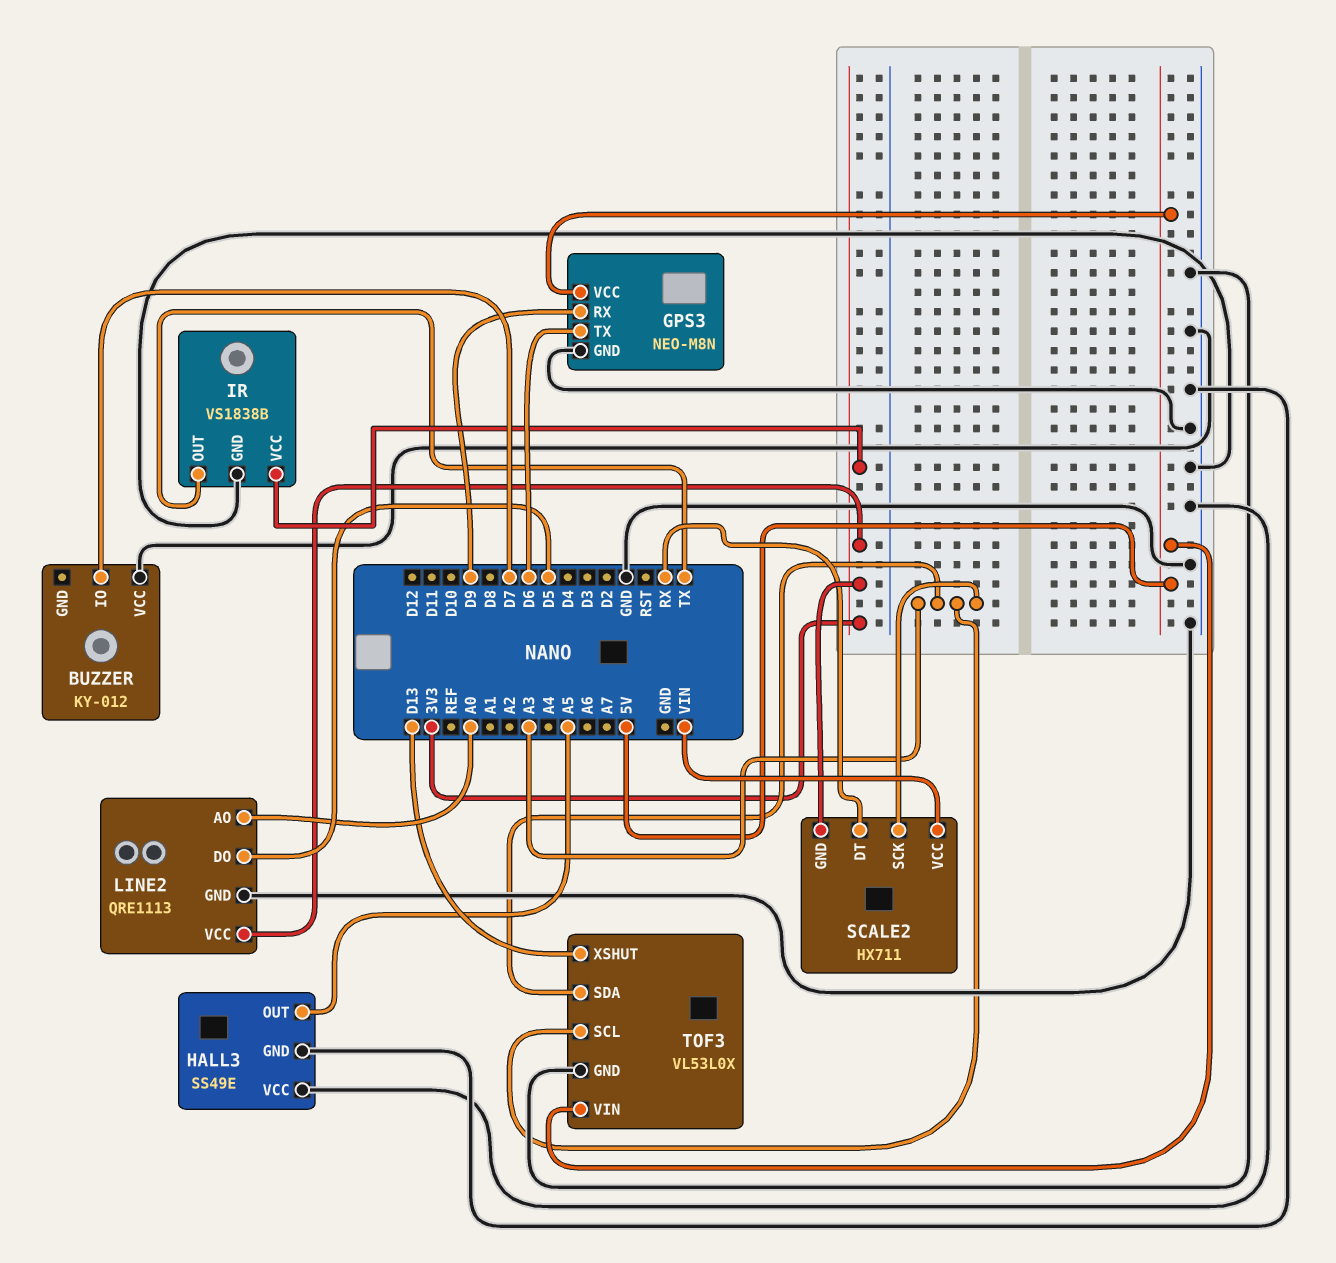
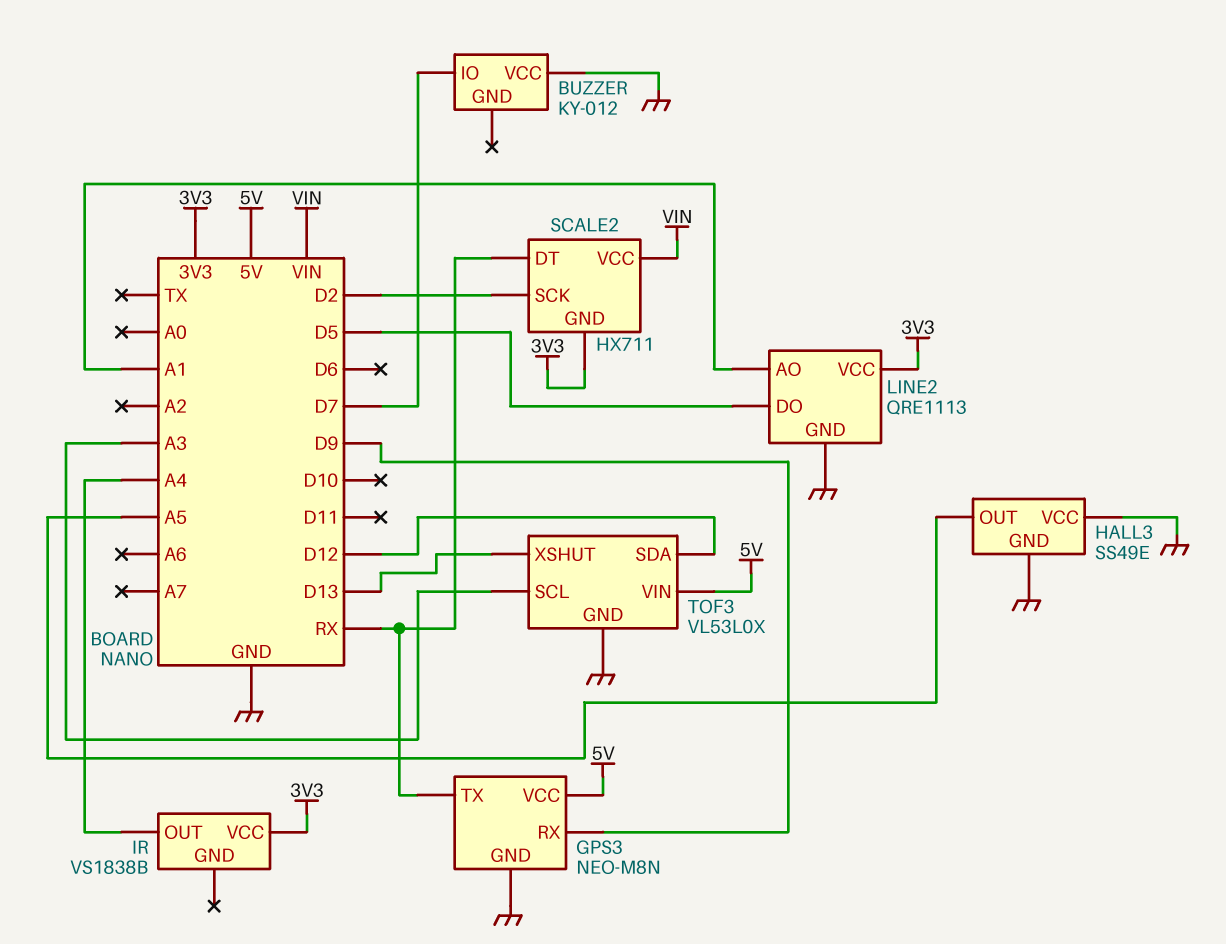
GPS3 pin TX: D6 -> RX
IR pin GND: GND -> none
IR pin OUT: TX -> A4
LINE2 pin AO: A0 -> A1
SCALE2 pin SCK: A3 -> D2
TOF3 pin SDA: A3 -> D12

